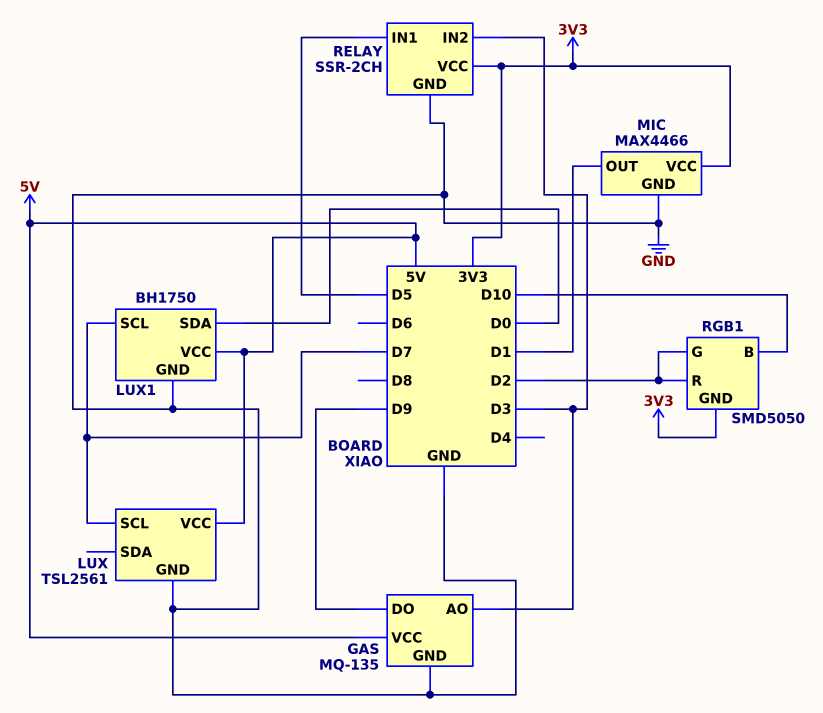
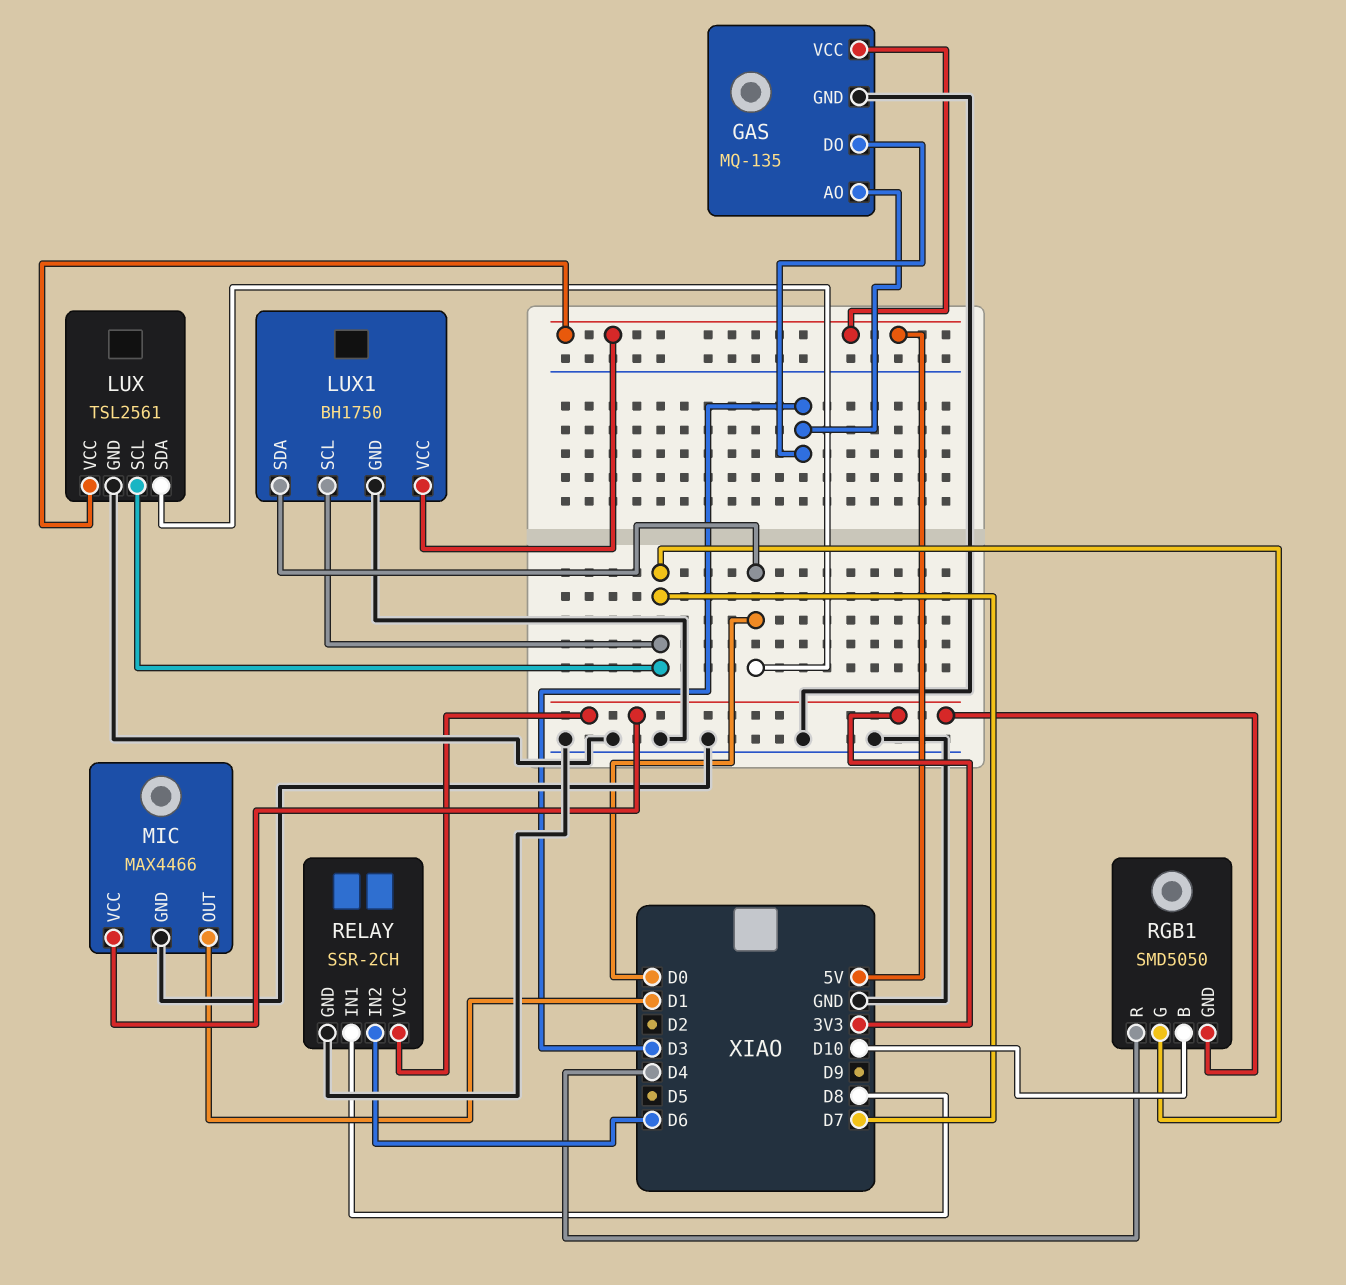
GAS pin DO: D9 -> D3
LUX pin SDA: none -> D0
RELAY pin IN1: D5 -> D8
RELAY pin IN2: D3 -> D6
RGB1 pin G: D2 -> D7
RGB1 pin R: D2 -> D4

